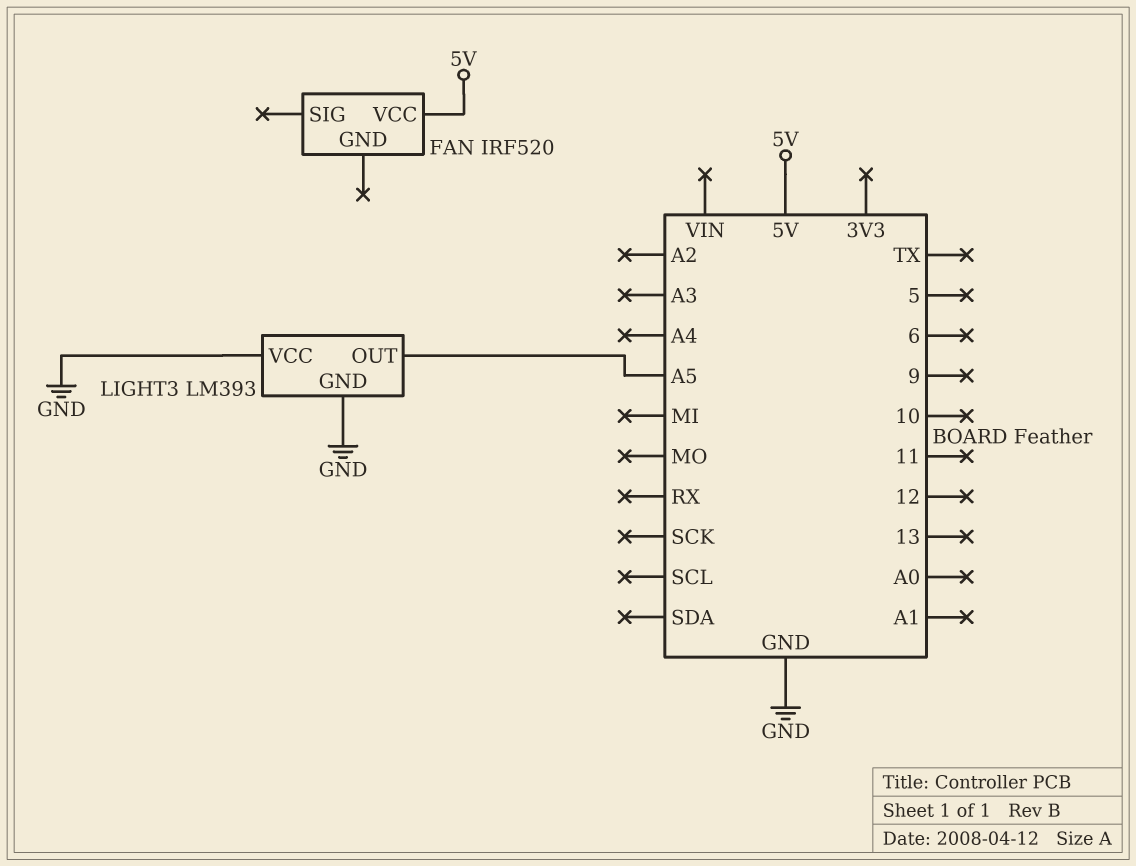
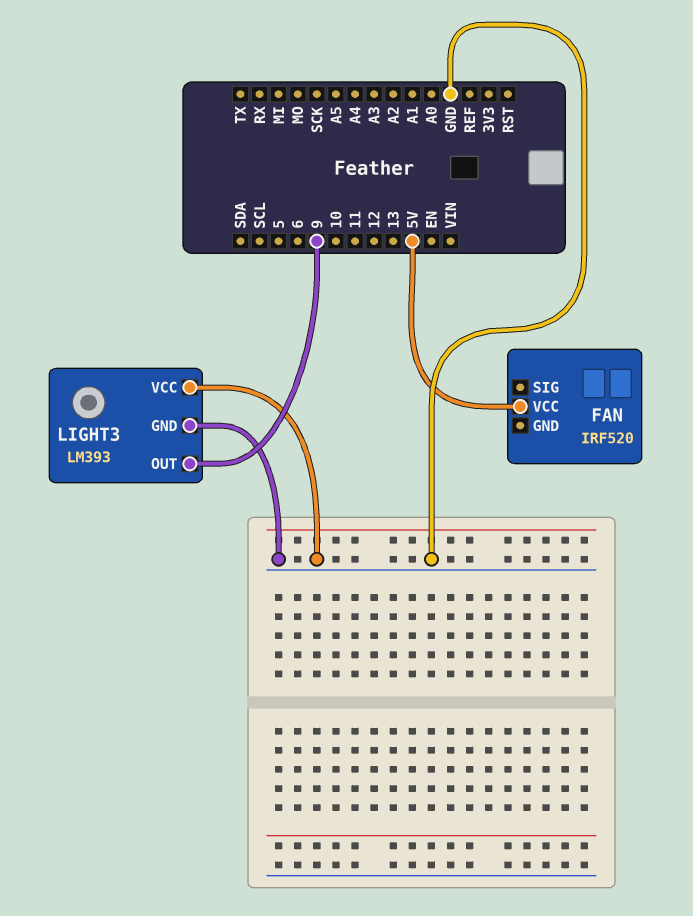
LIGHT3 pin OUT: A5 -> 9

